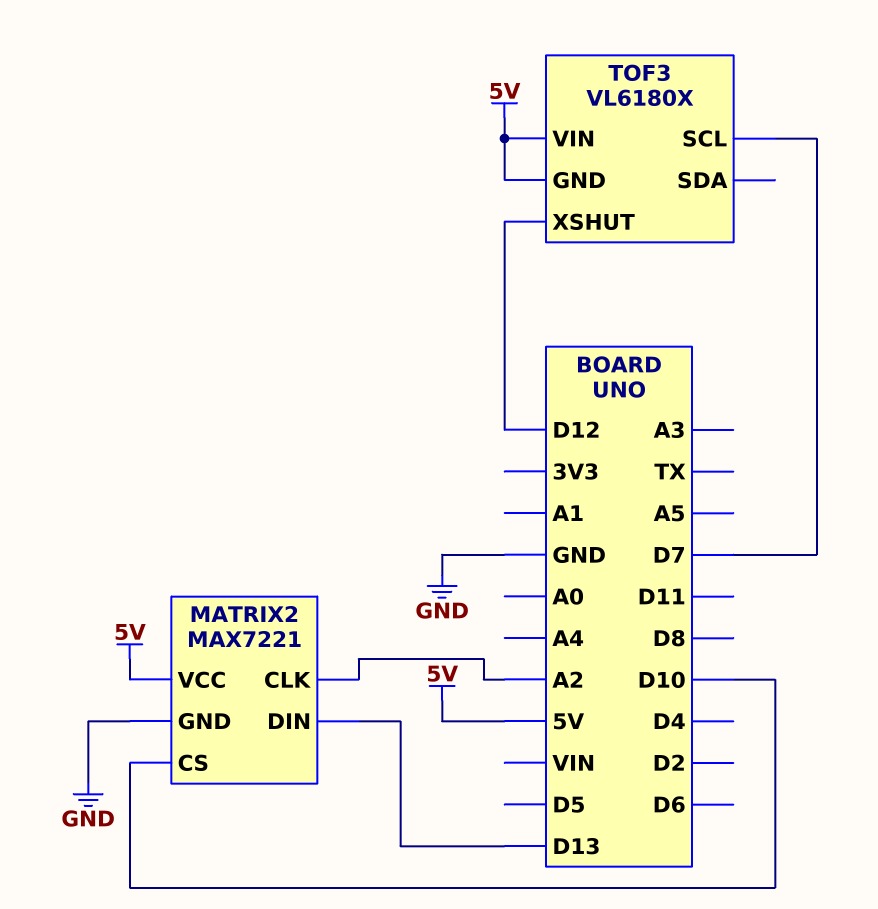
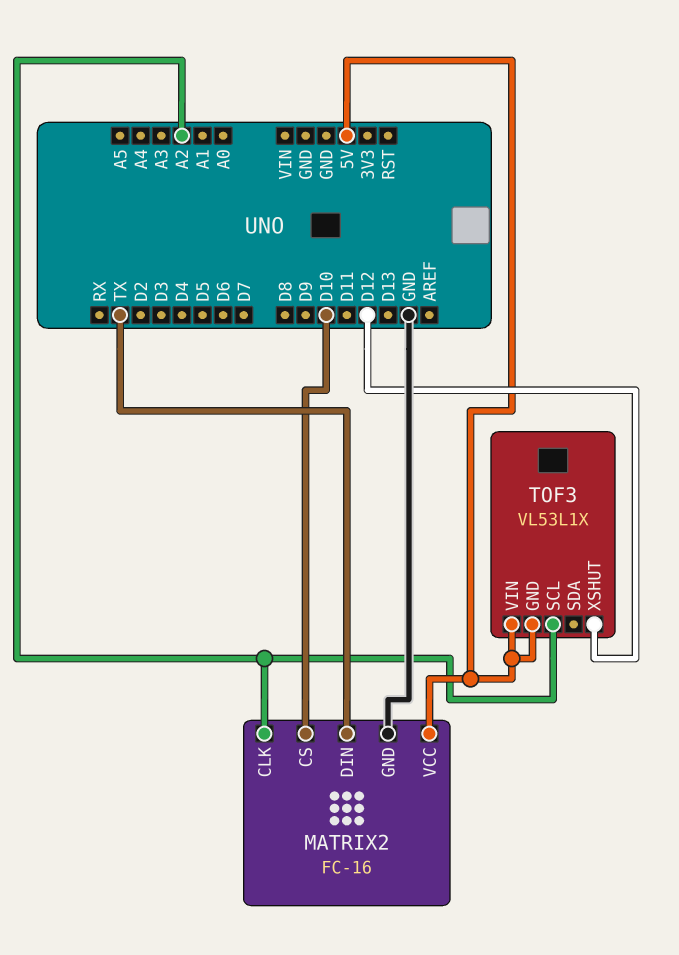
MATRIX2: MAX7221 -> FC-16
MATRIX2 pin DIN: D13 -> TX
TOF3: VL6180X -> VL53L1X
TOF3 pin SCL: D7 -> A2

